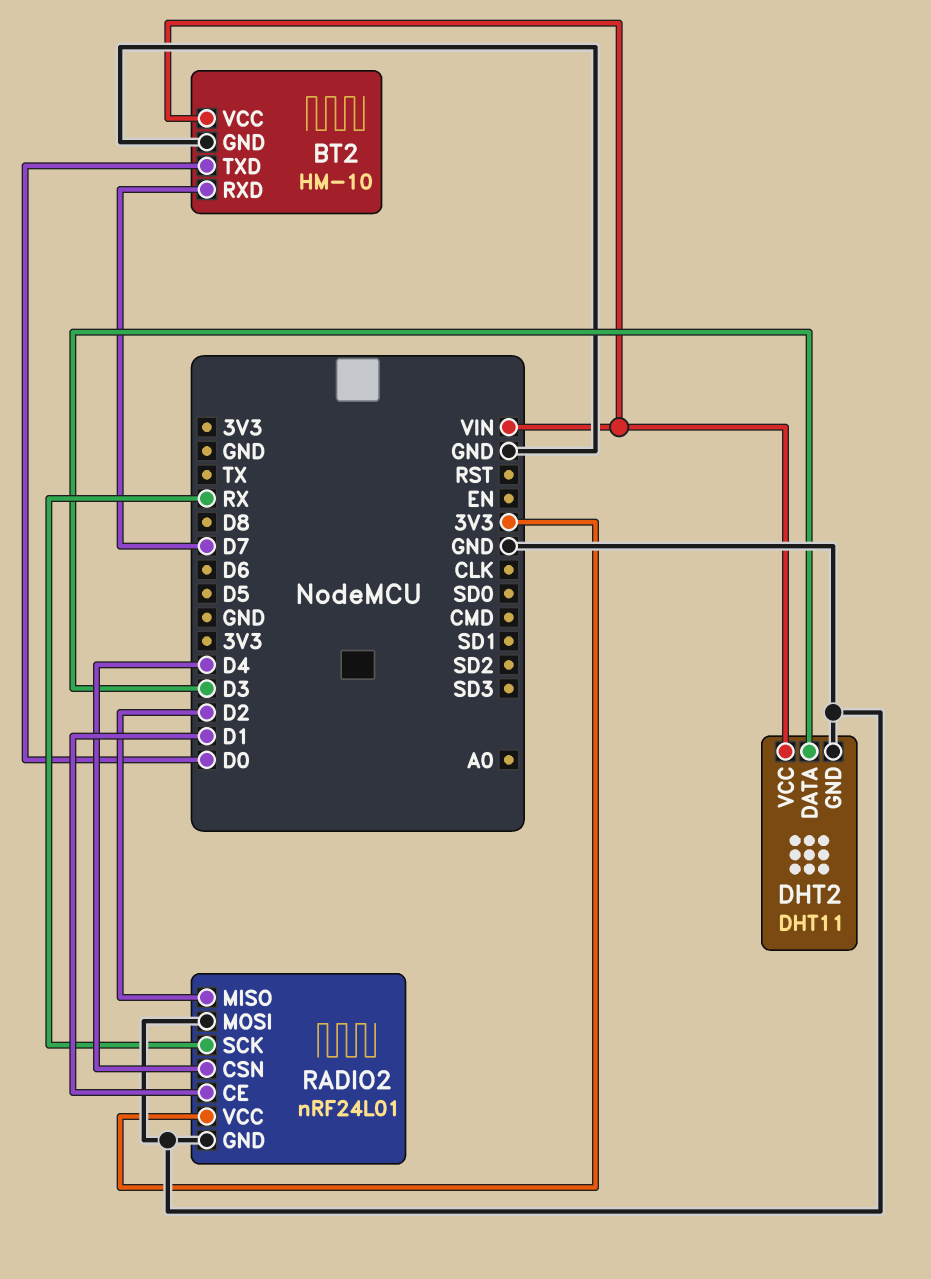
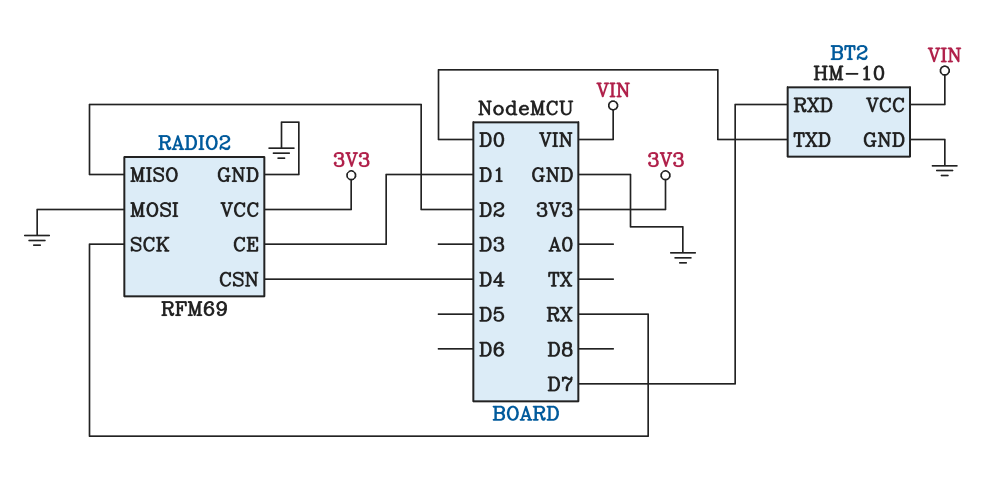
DHT2: DHT11 -> none
DHT2 pin DATA: D3 -> none
DHT2 pin GND: GND -> none
DHT2 pin VCC: VIN -> none
RADIO2: nRF24L01 -> RFM69

